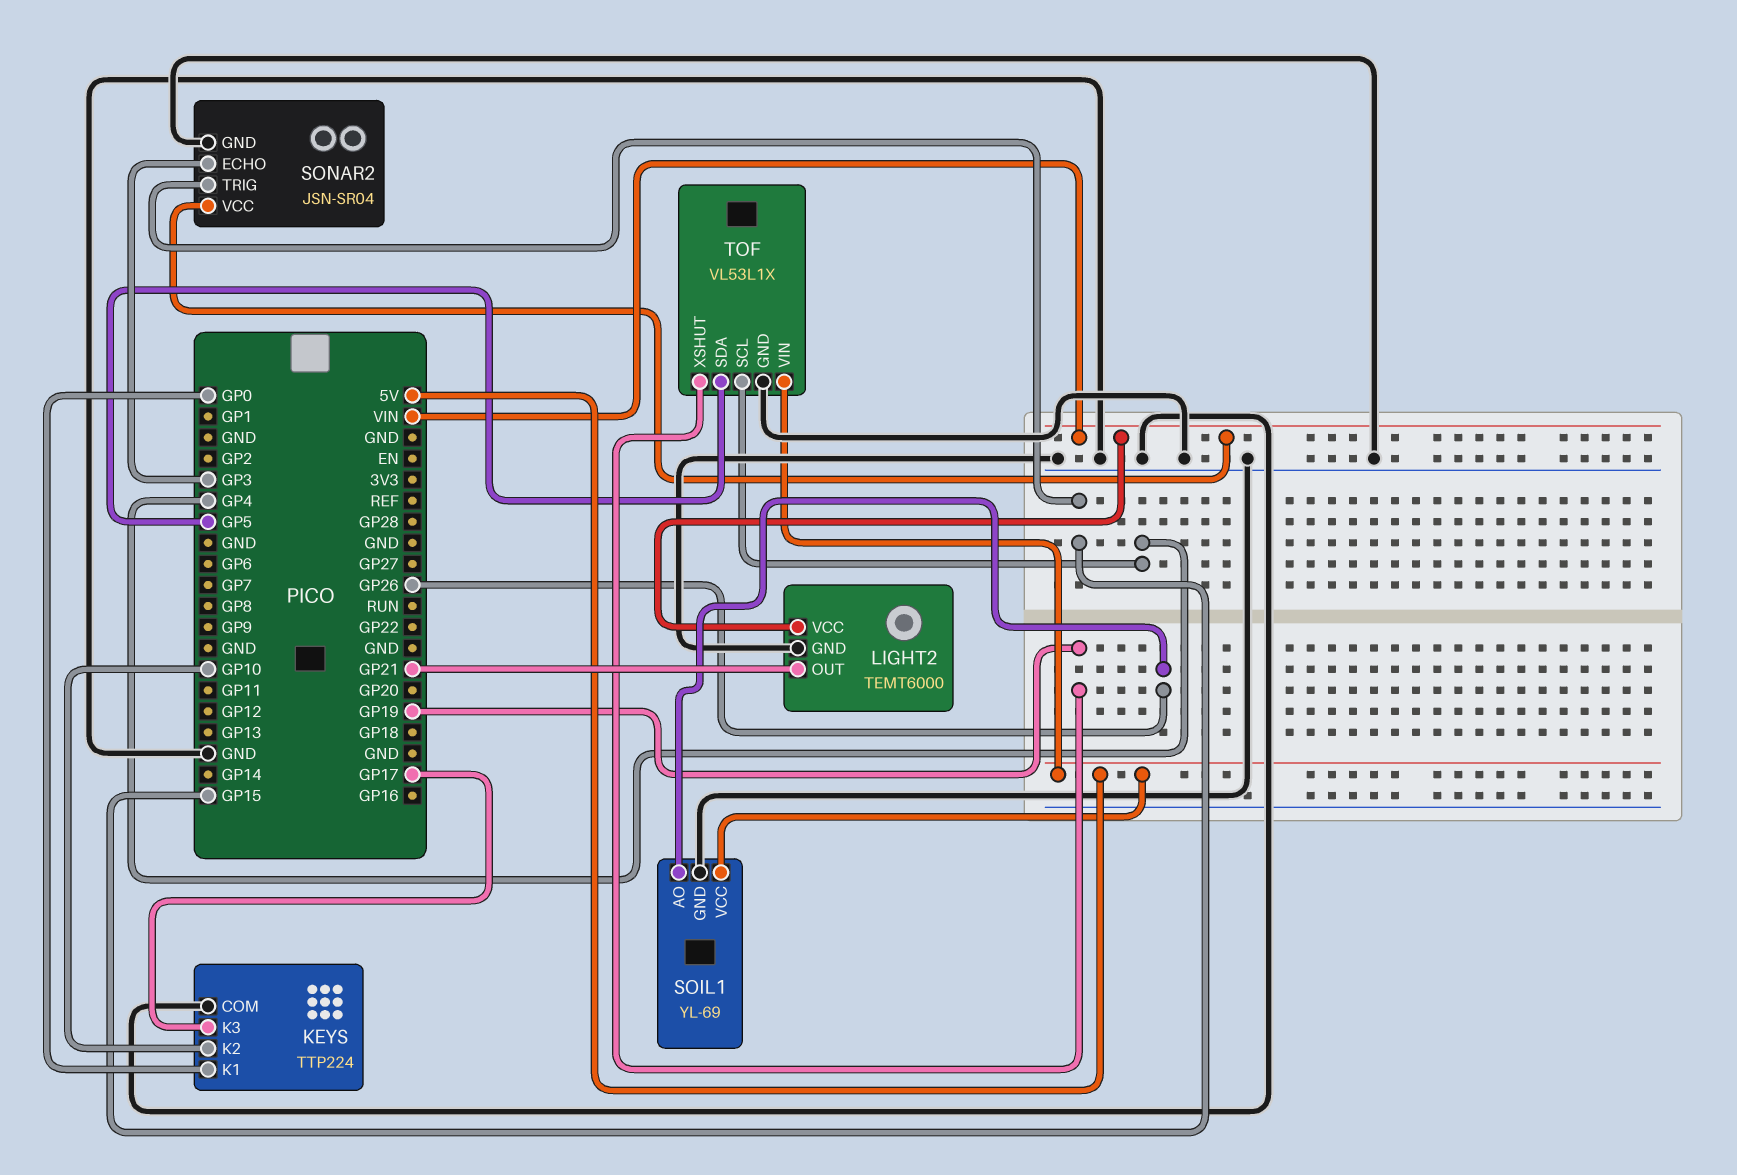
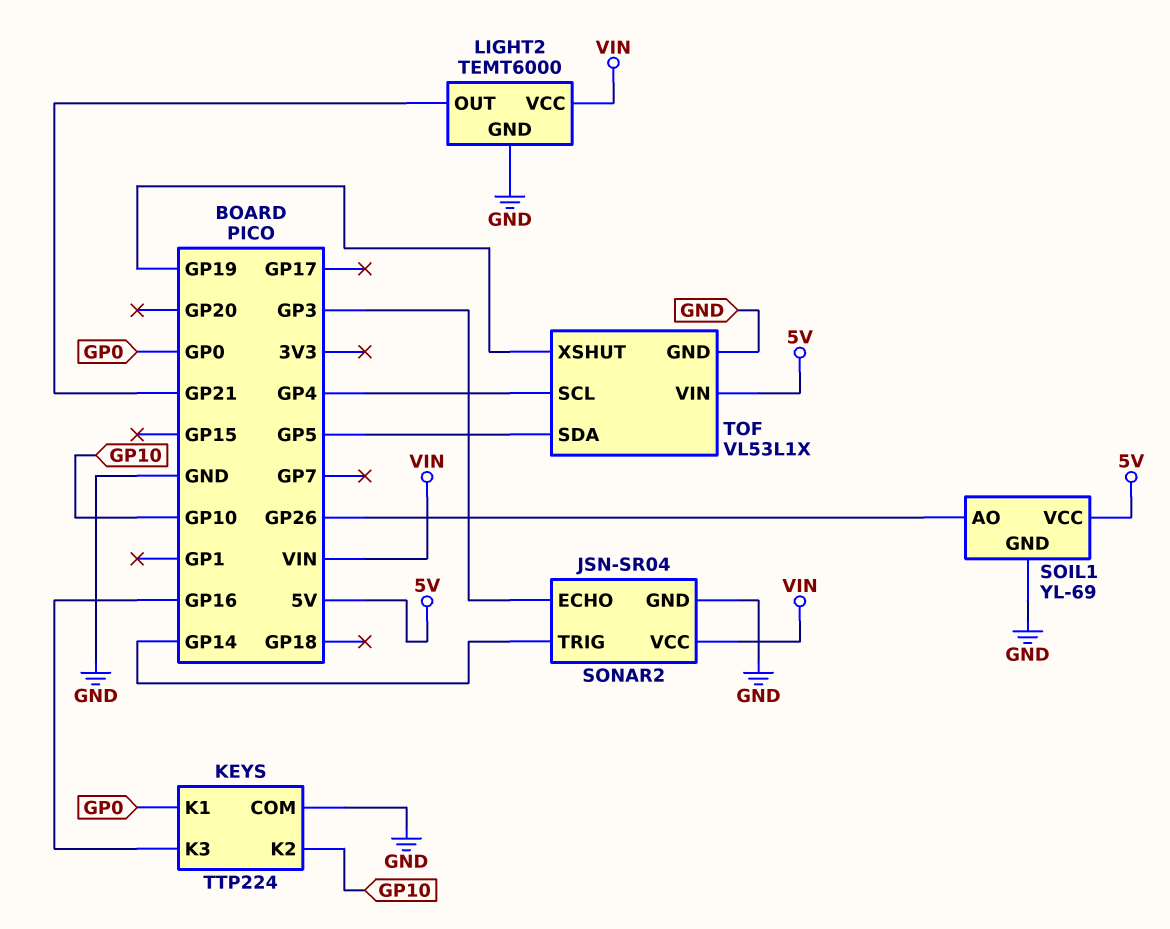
KEYS pin K3: GP17 -> GP16
SONAR2 pin TRIG: GP15 -> GP14

